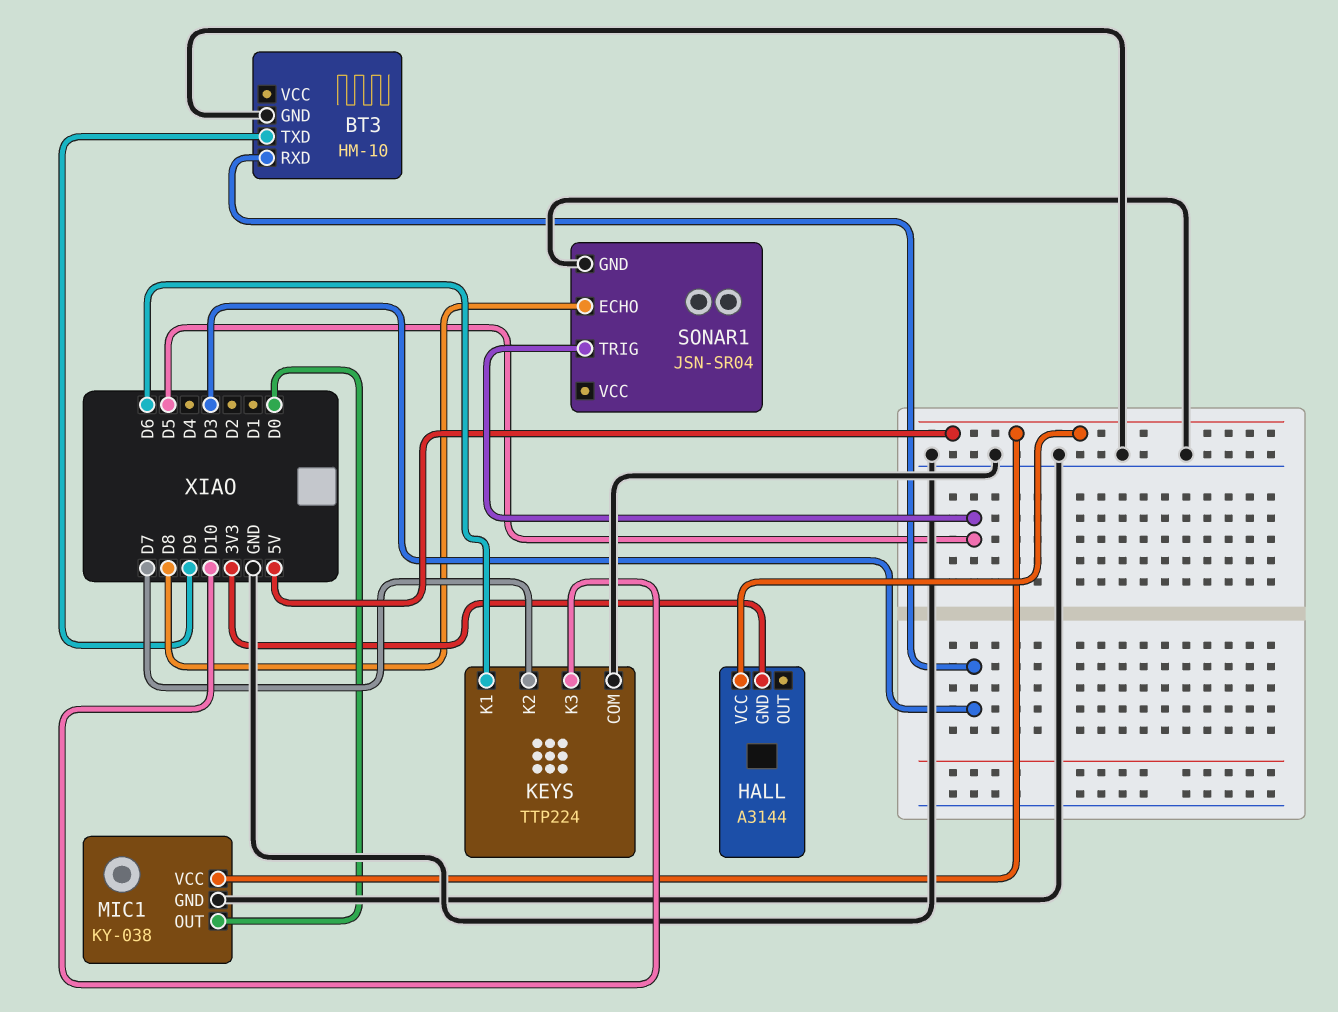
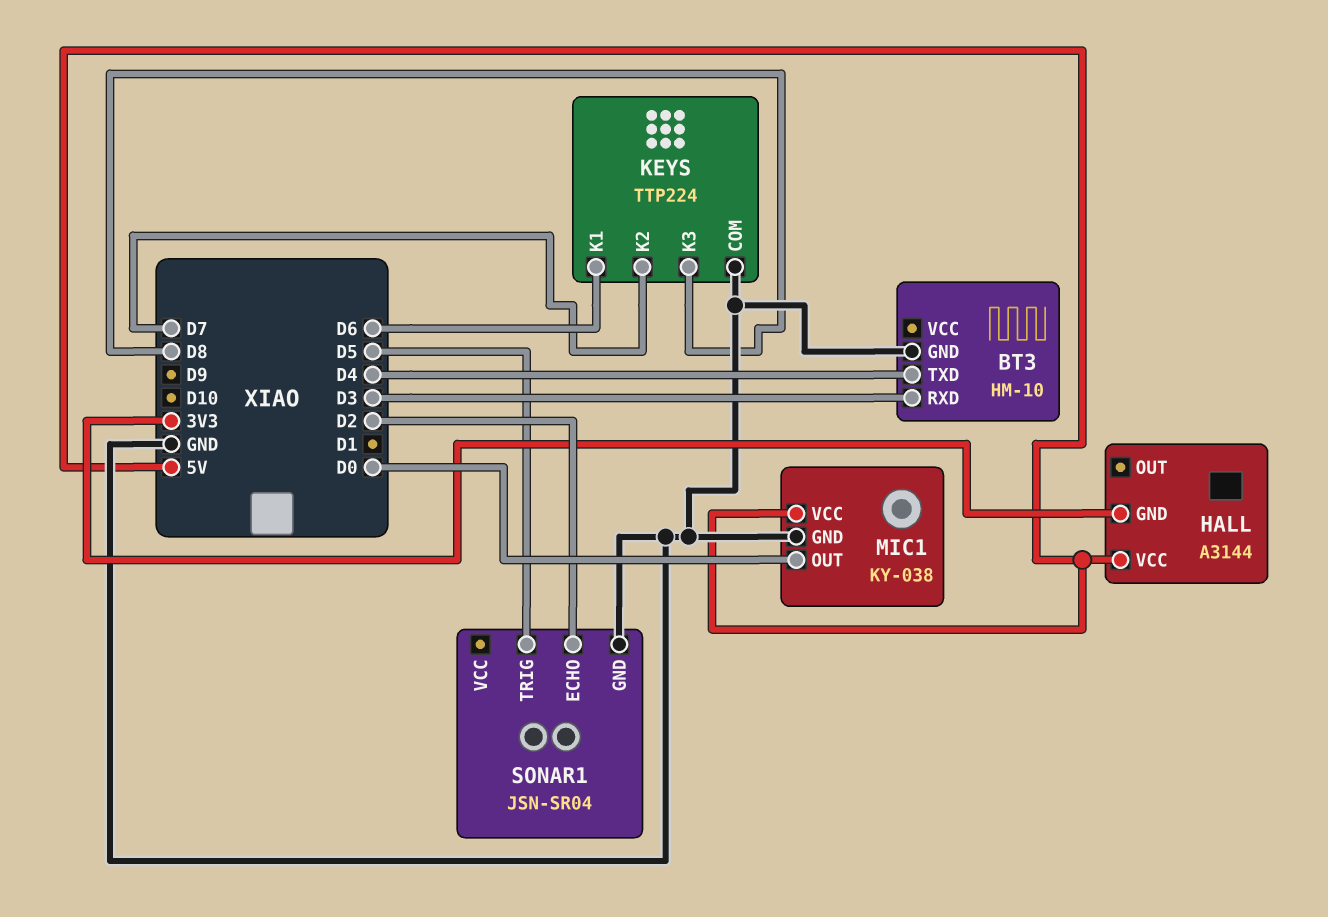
BT3 pin TXD: D9 -> D4
KEYS pin K3: D10 -> D8
SONAR1 pin ECHO: D8 -> D2

